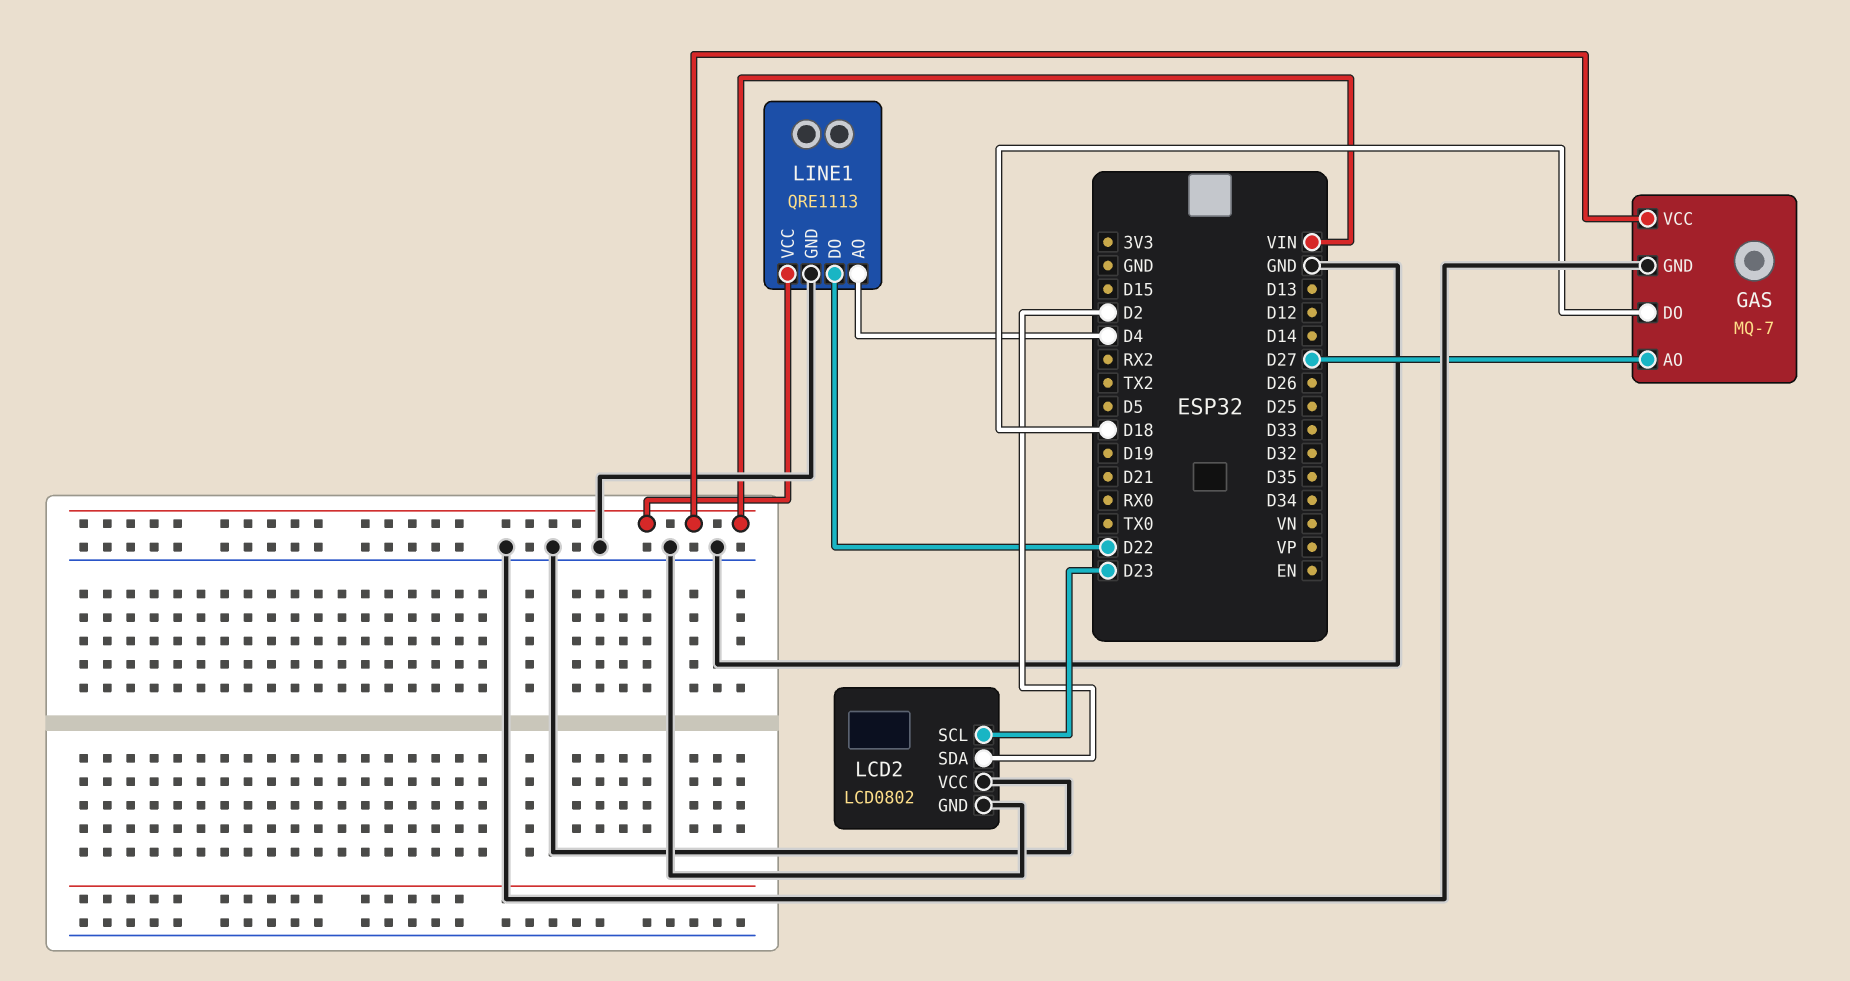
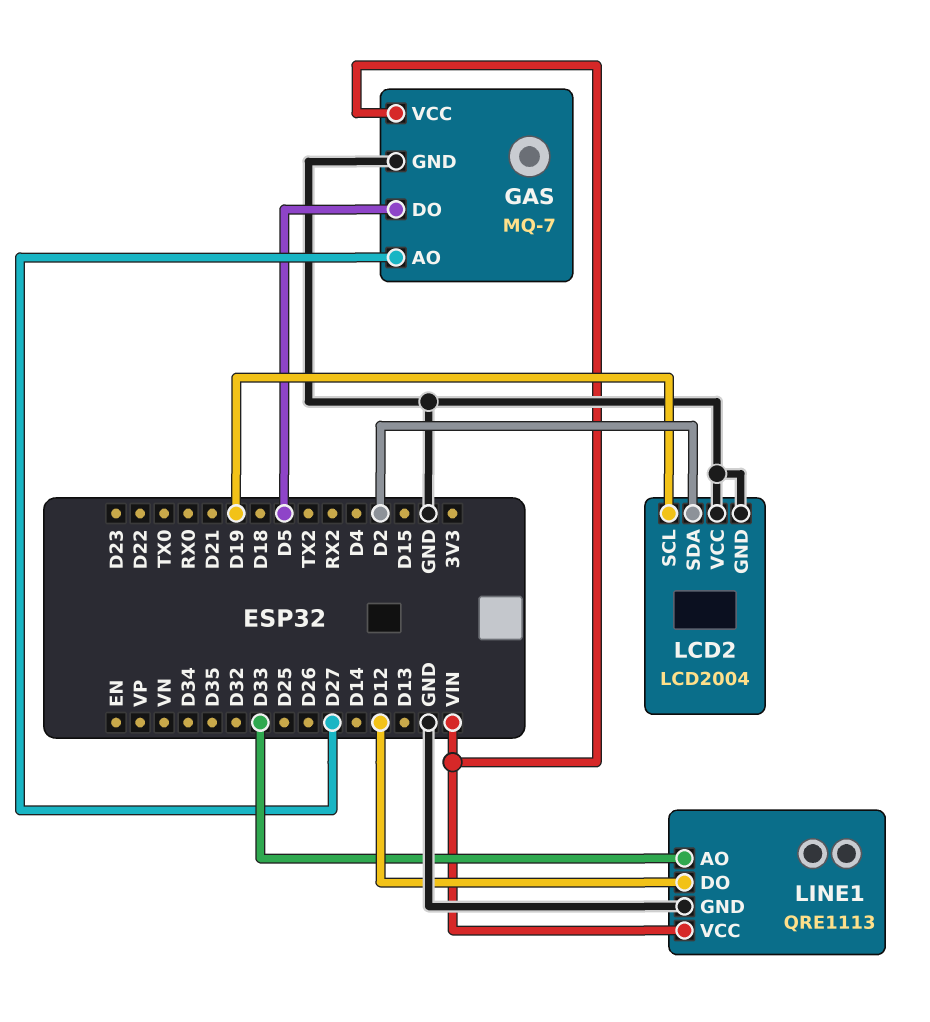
GAS pin DO: D18 -> D5
LCD2: LCD0802 -> LCD2004
LCD2 pin SCL: D23 -> D19
LINE1 pin AO: D4 -> D33
LINE1 pin DO: D22 -> D12

